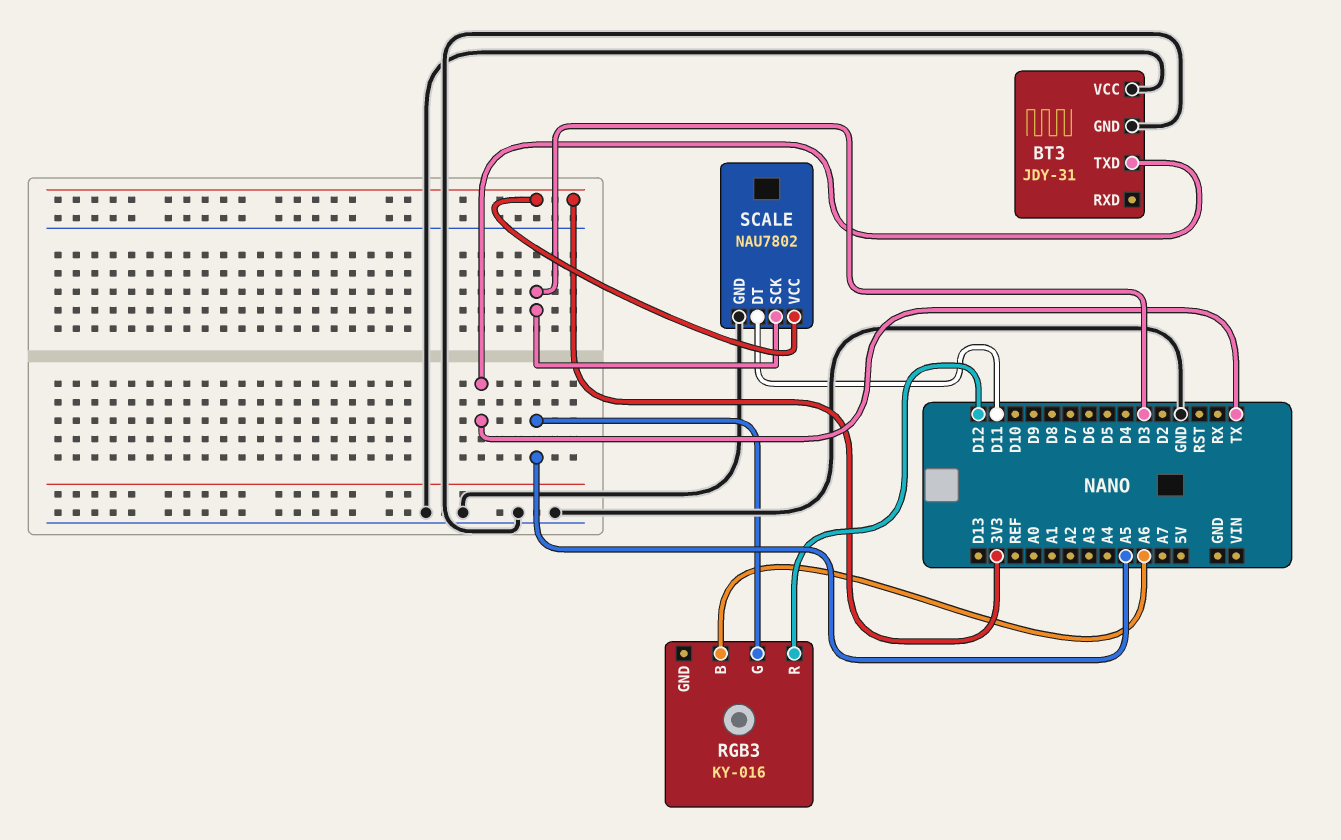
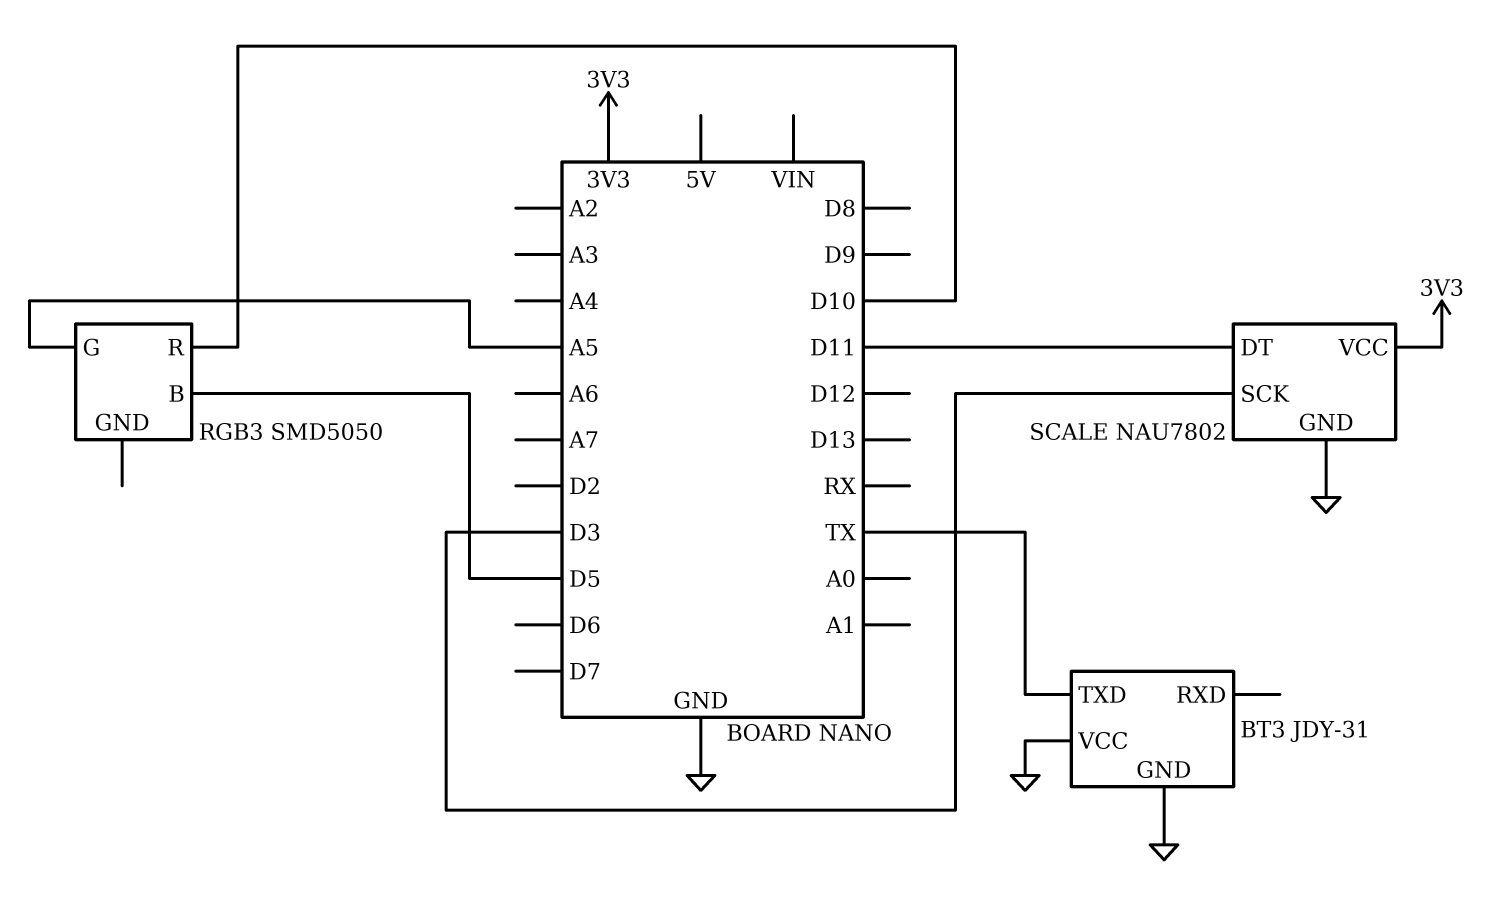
RGB3: KY-016 -> SMD5050
RGB3 pin B: A6 -> D5
RGB3 pin R: D12 -> D10

